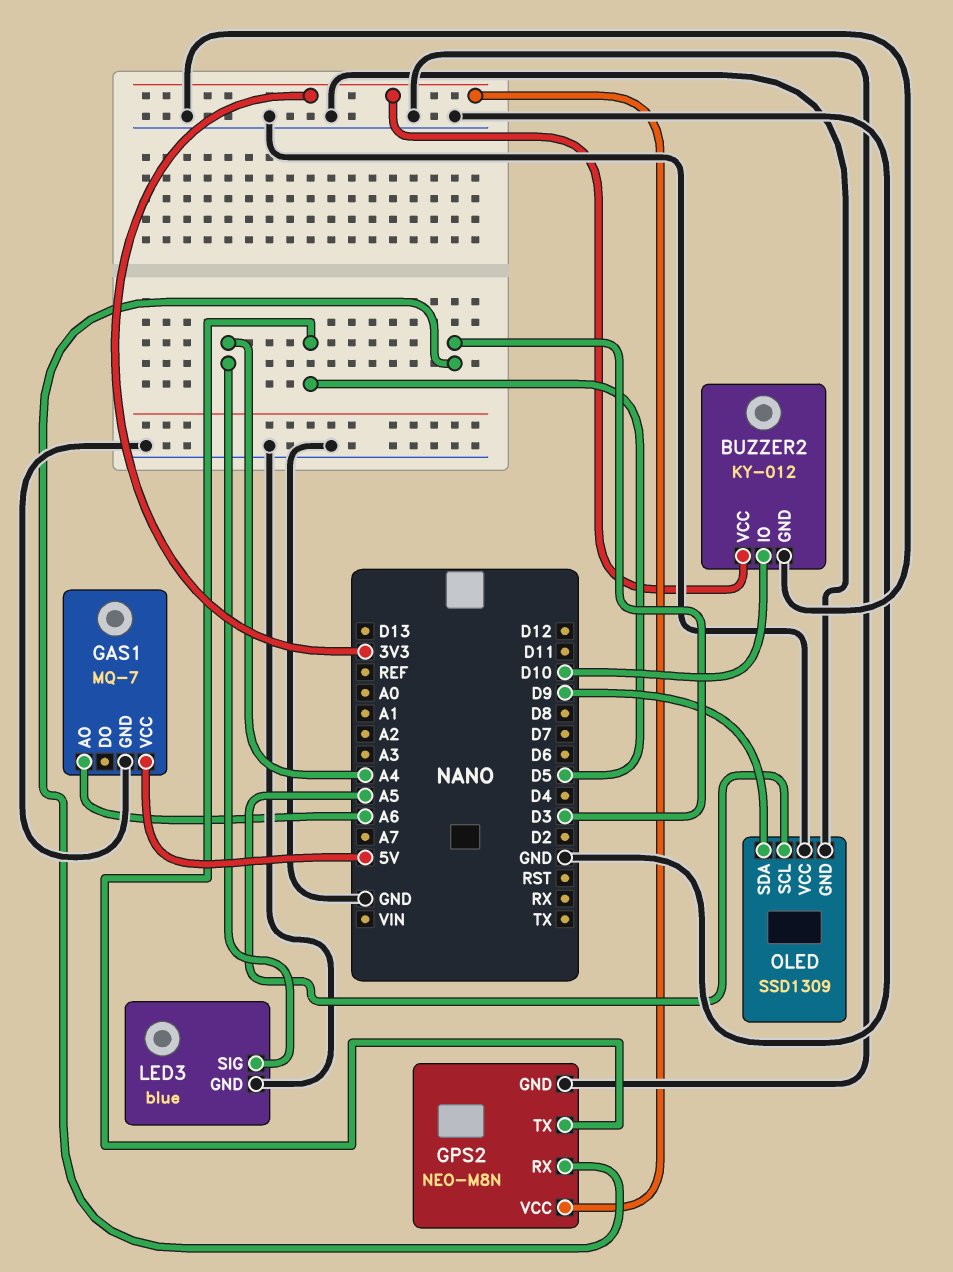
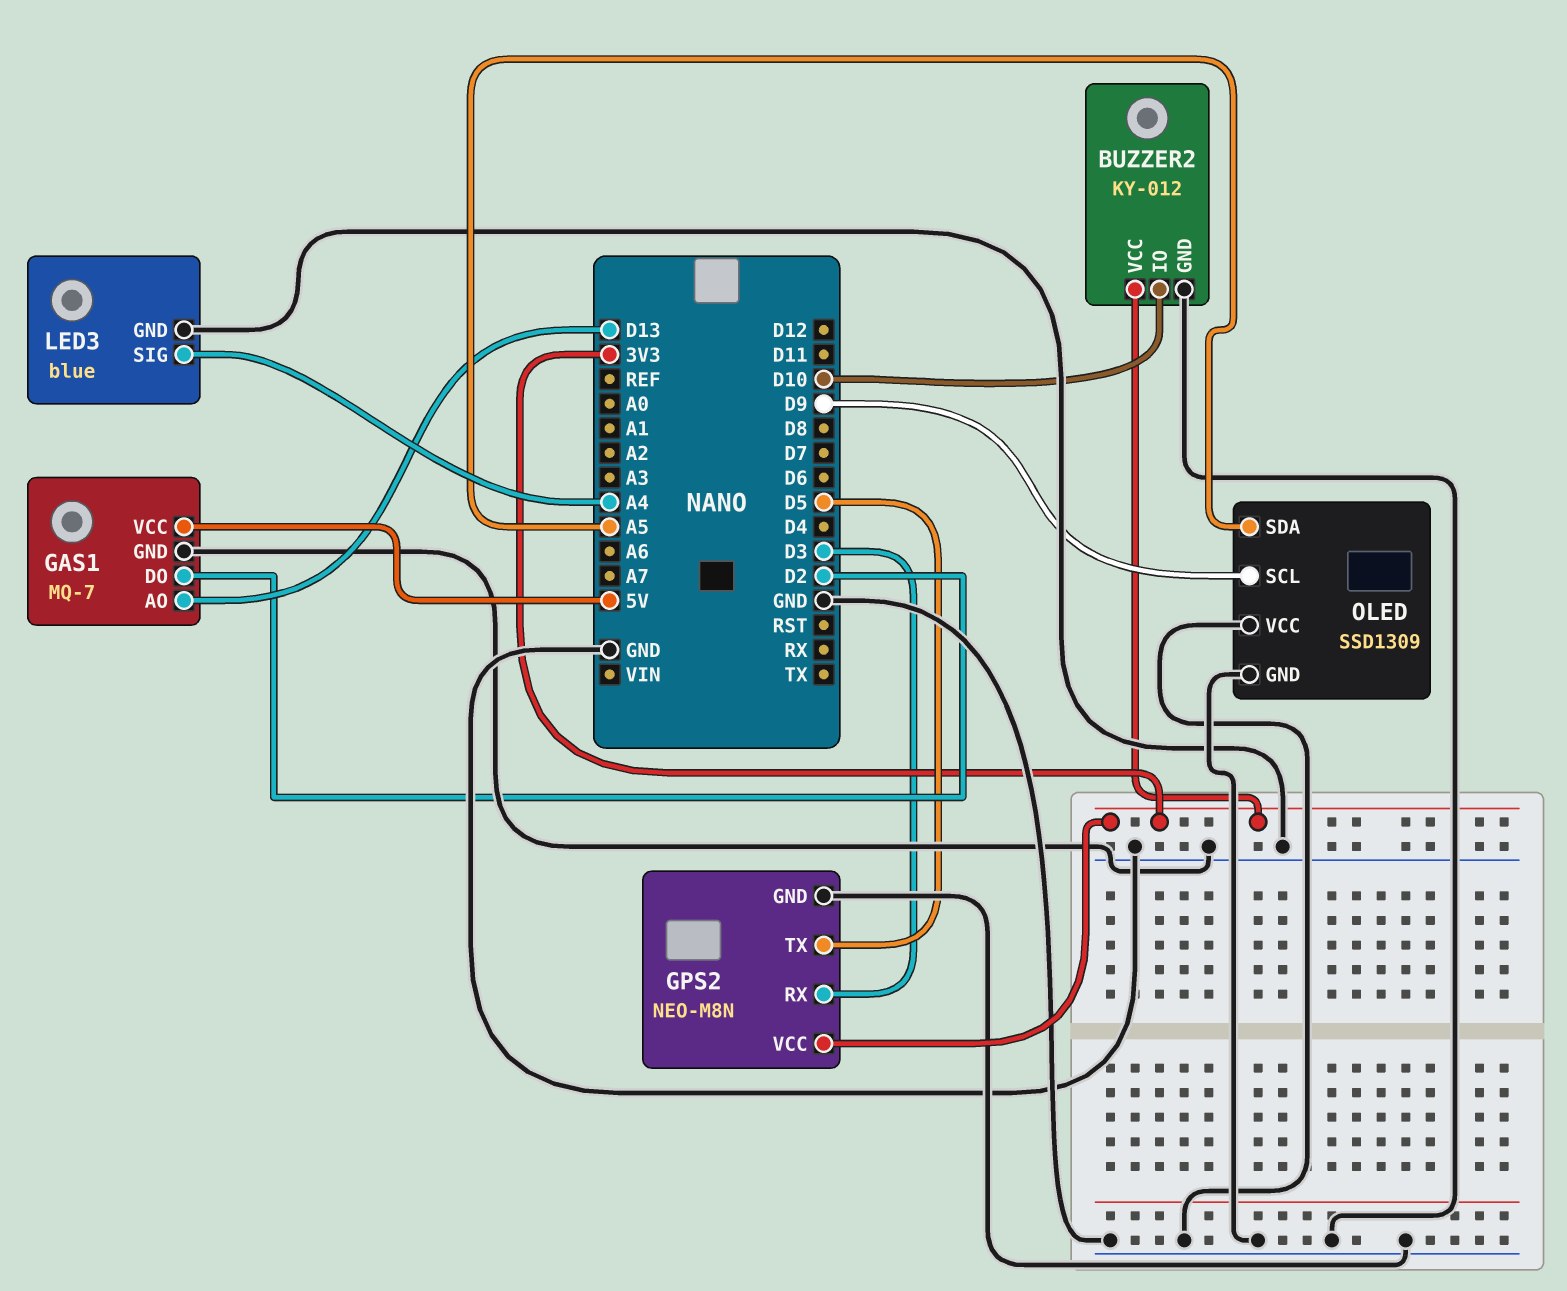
GAS1 pin AO: A6 -> D13
GAS1 pin DO: none -> D2
OLED pin SCL: A5 -> D9
OLED pin SDA: D9 -> A5

